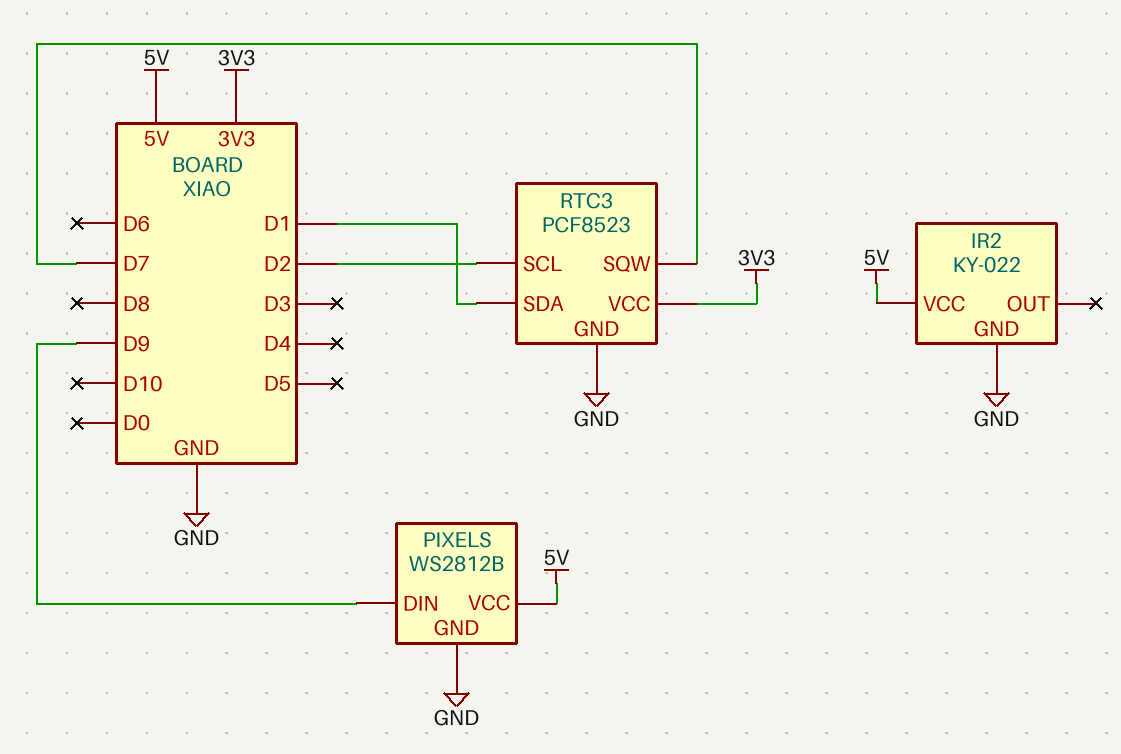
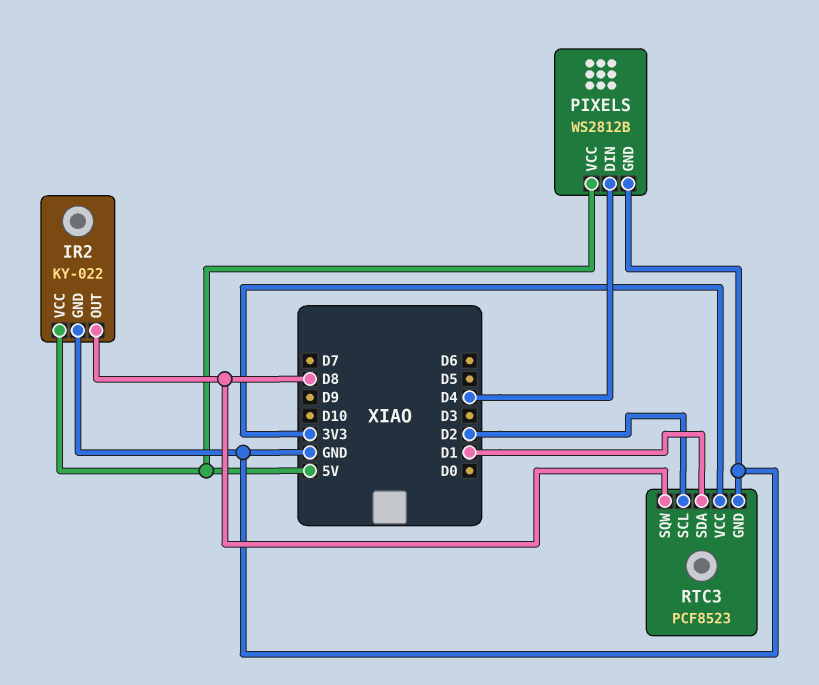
IR2 pin OUT: none -> D8
PIXELS pin DIN: D9 -> D4
RTC3 pin SQW: D7 -> D8

